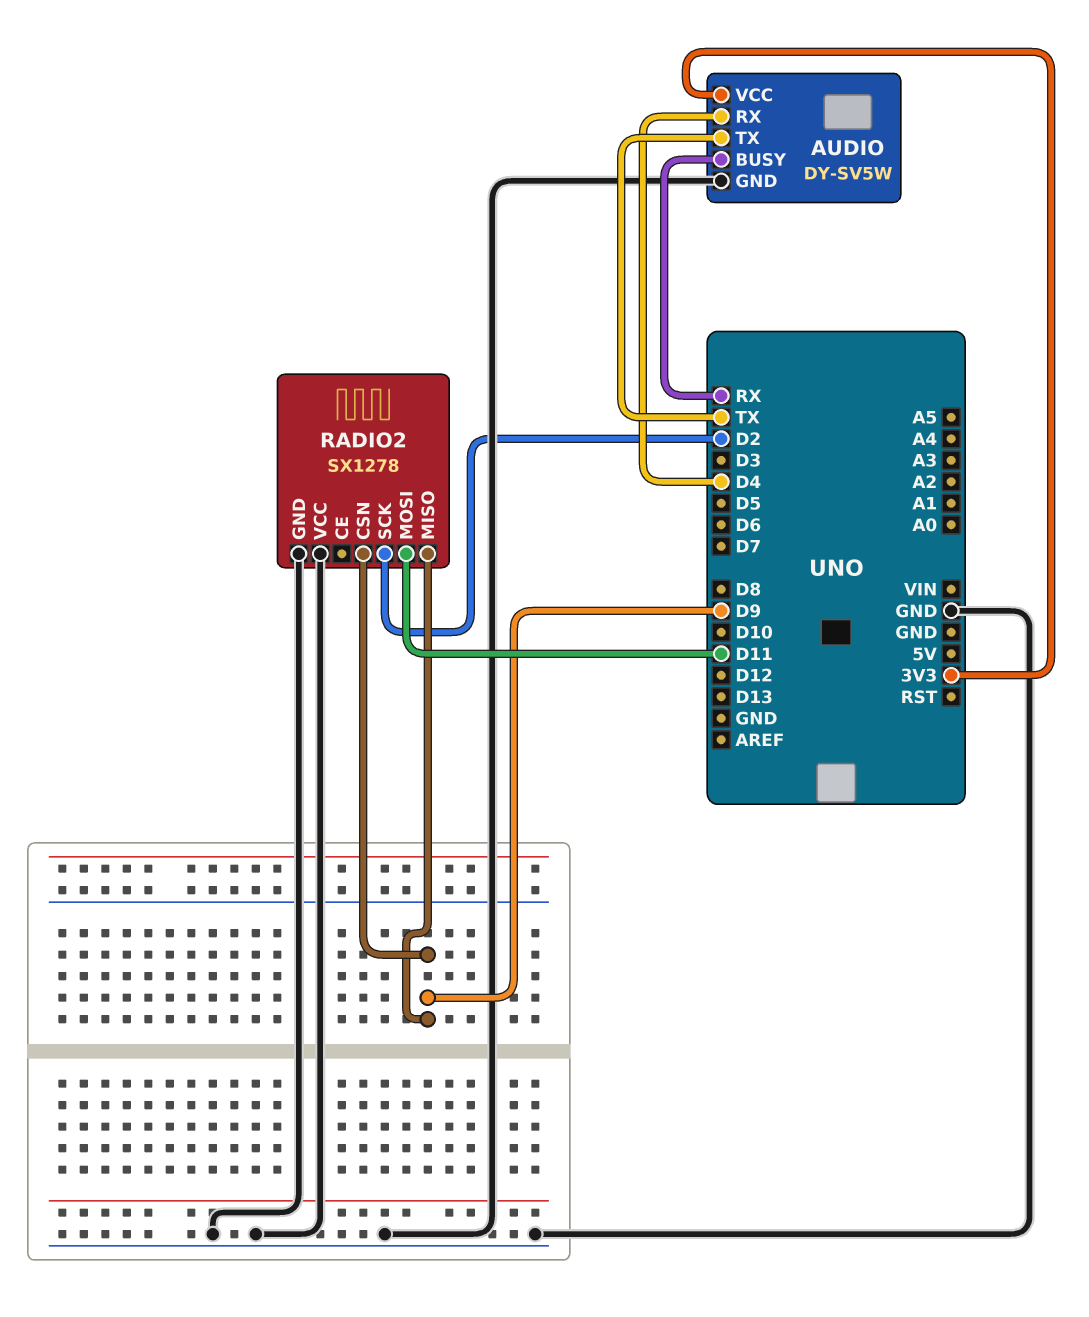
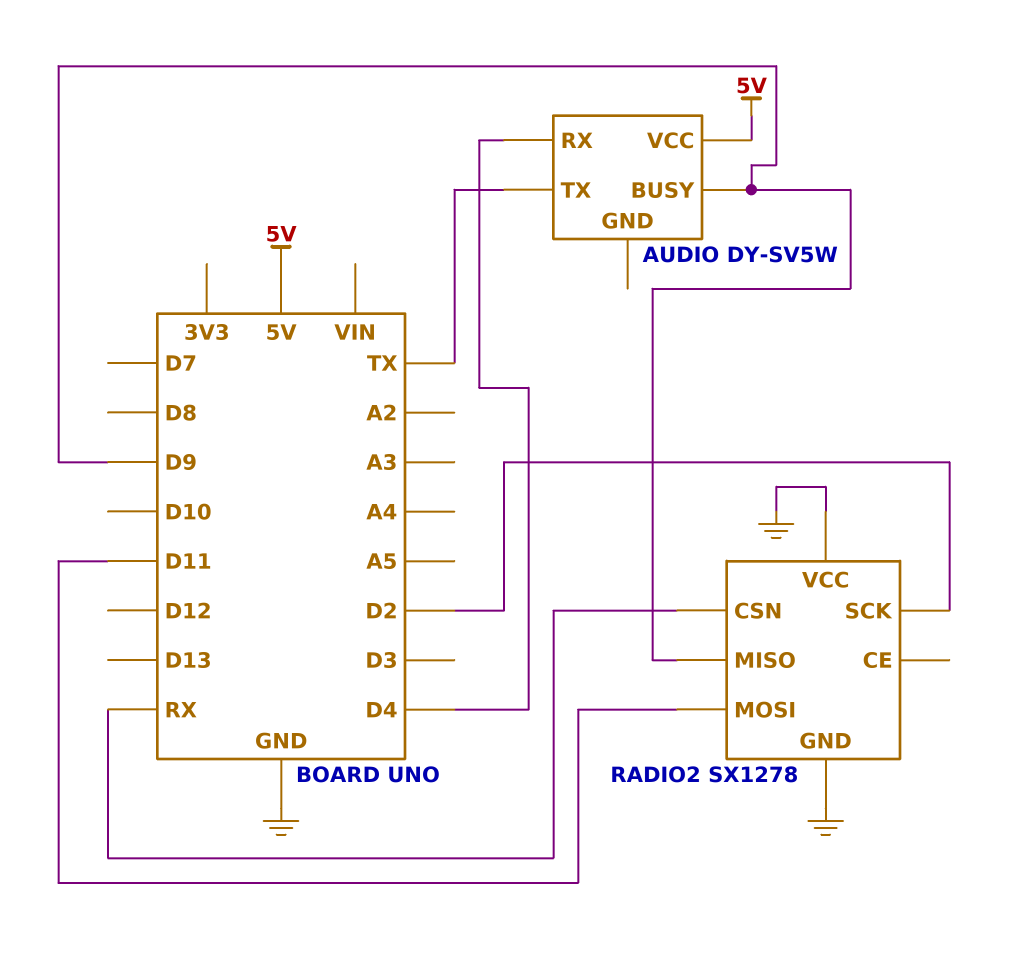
AUDIO pin BUSY: RX -> D9
AUDIO pin GND: GND -> none
AUDIO pin VCC: 3V3 -> 5V
RADIO2 pin CSN: D9 -> RX

